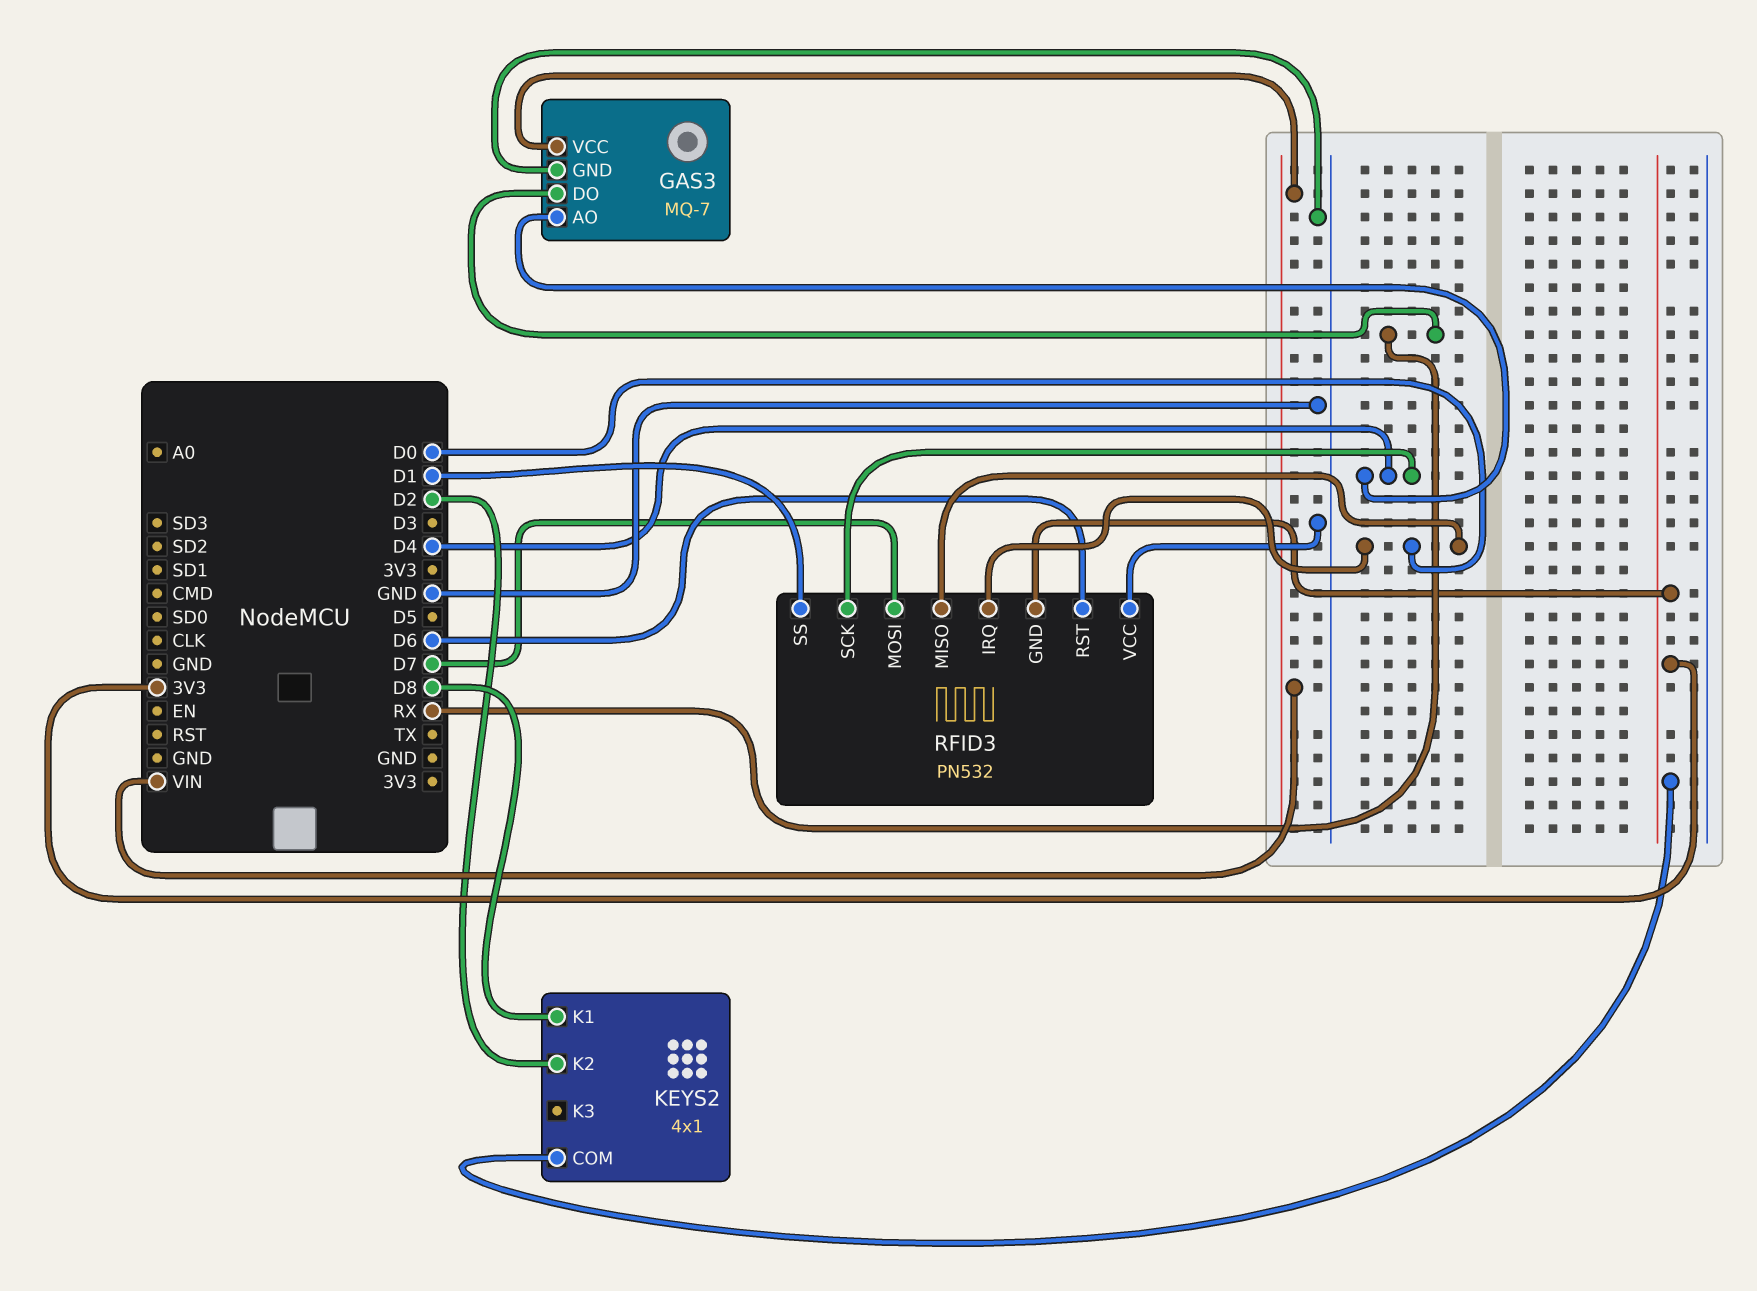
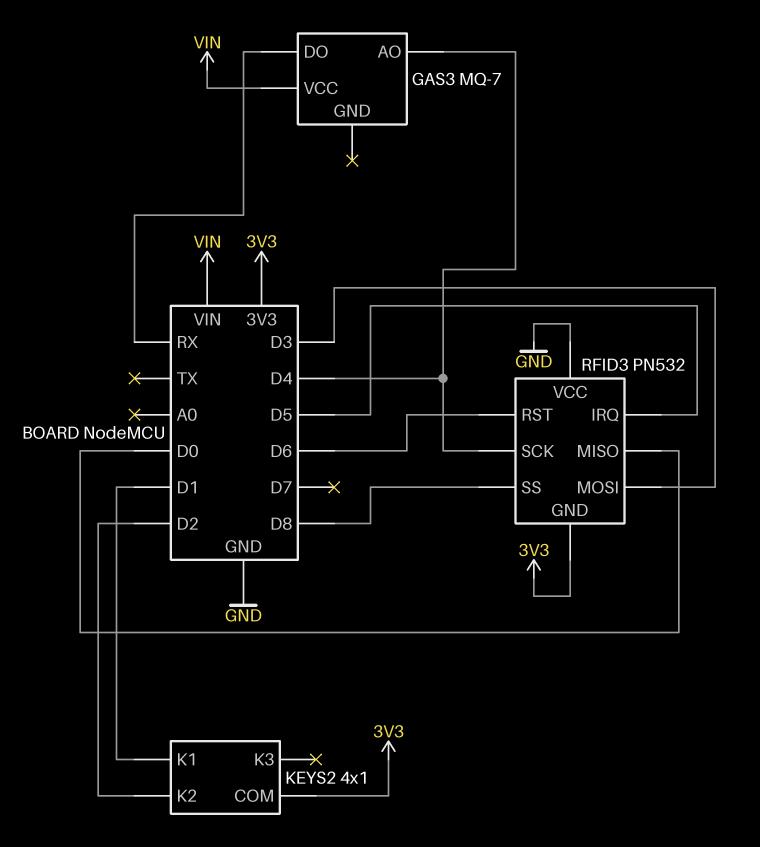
GAS3 pin GND: GND -> none
KEYS2 pin K1: D8 -> D1
RFID3 pin IRQ: D0 -> D5
RFID3 pin MOSI: D7 -> D3
RFID3 pin SS: D1 -> D8

